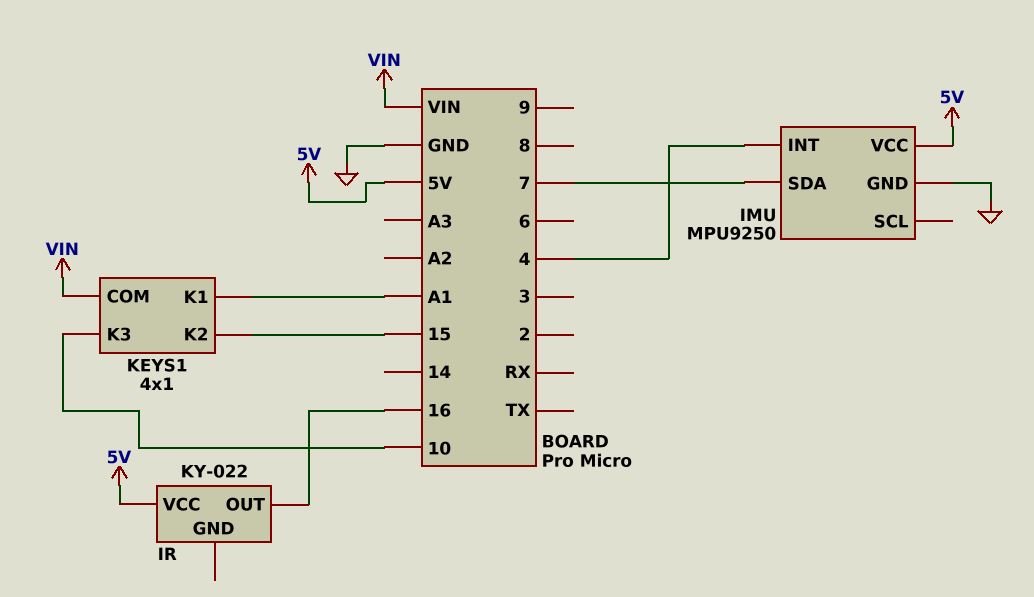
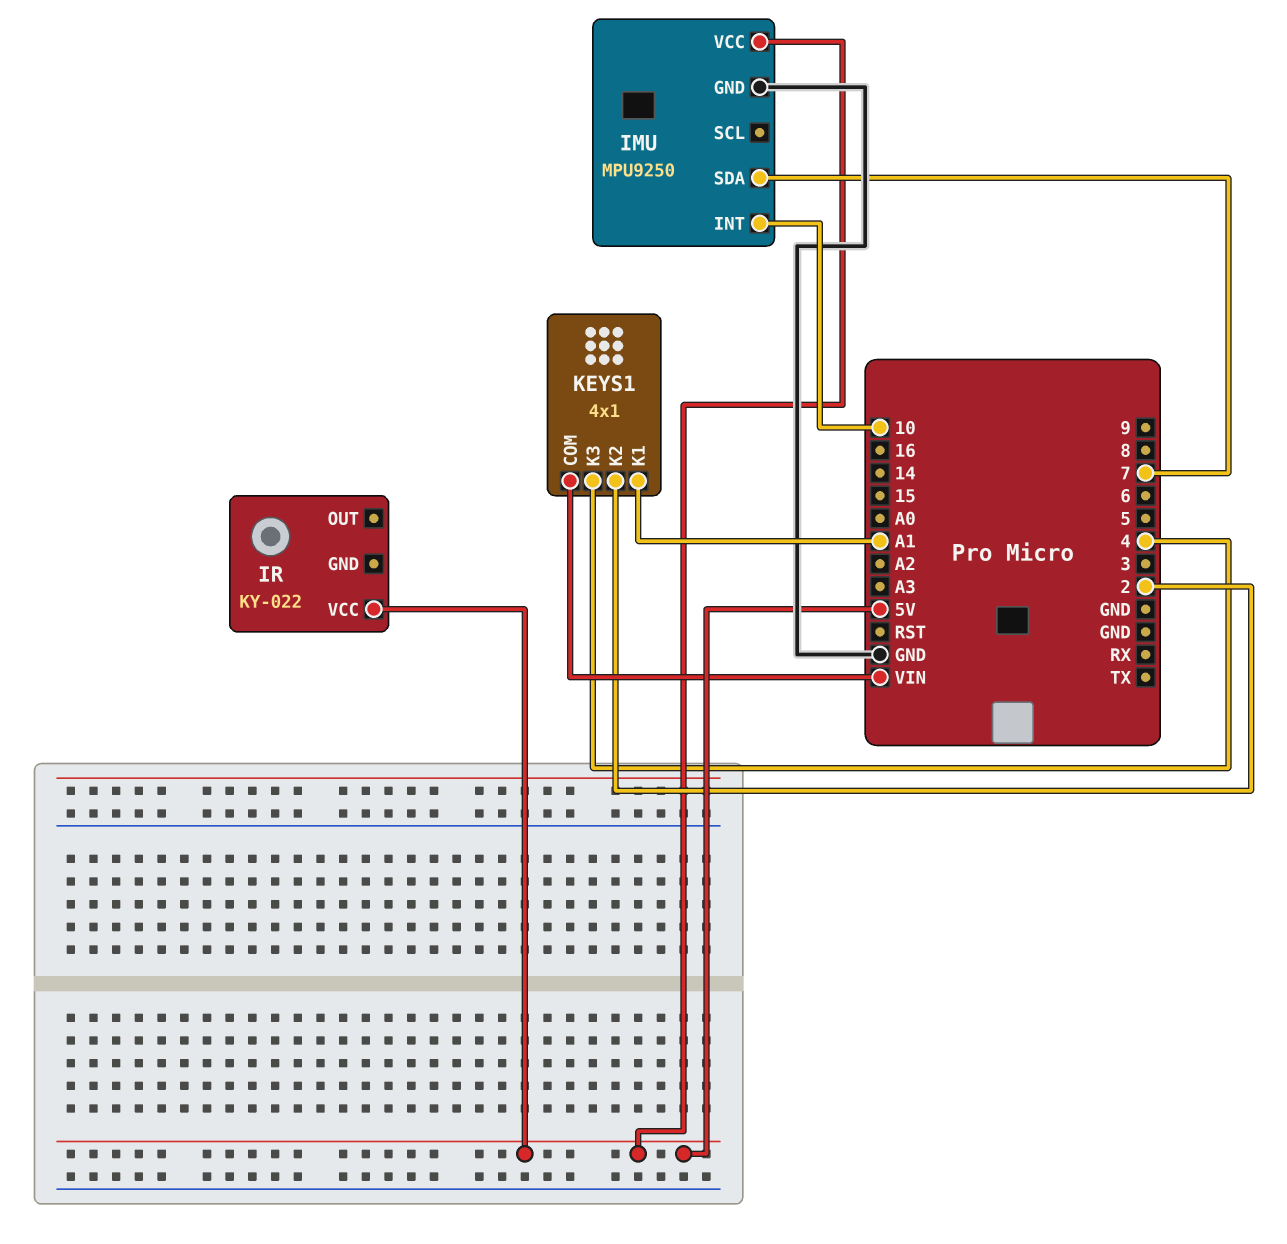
IMU pin INT: 4 -> 10
IR pin OUT: 16 -> none
KEYS1 pin K2: 15 -> 2
KEYS1 pin K3: 10 -> 4

